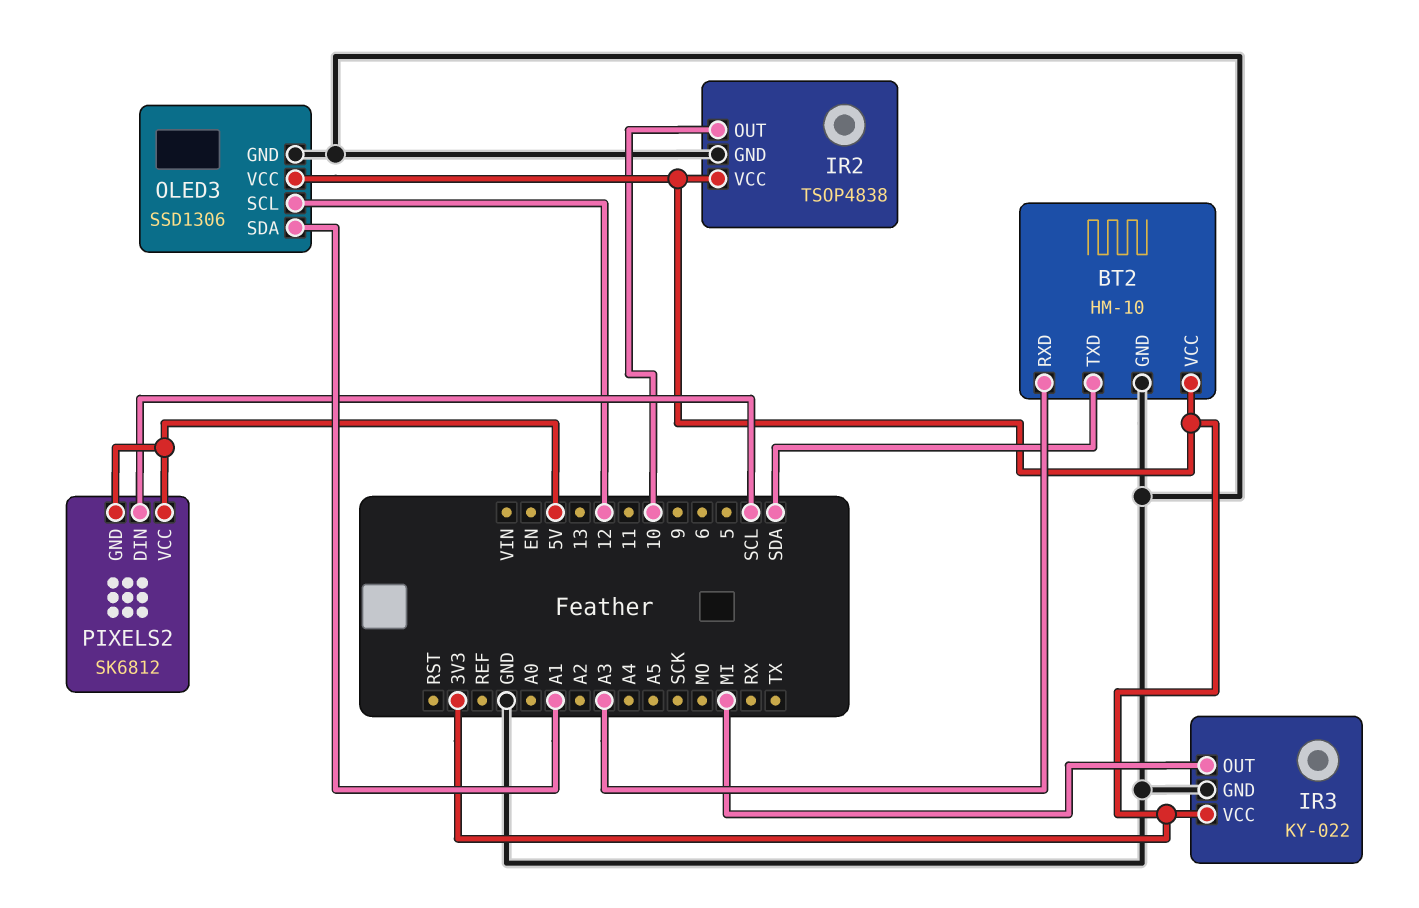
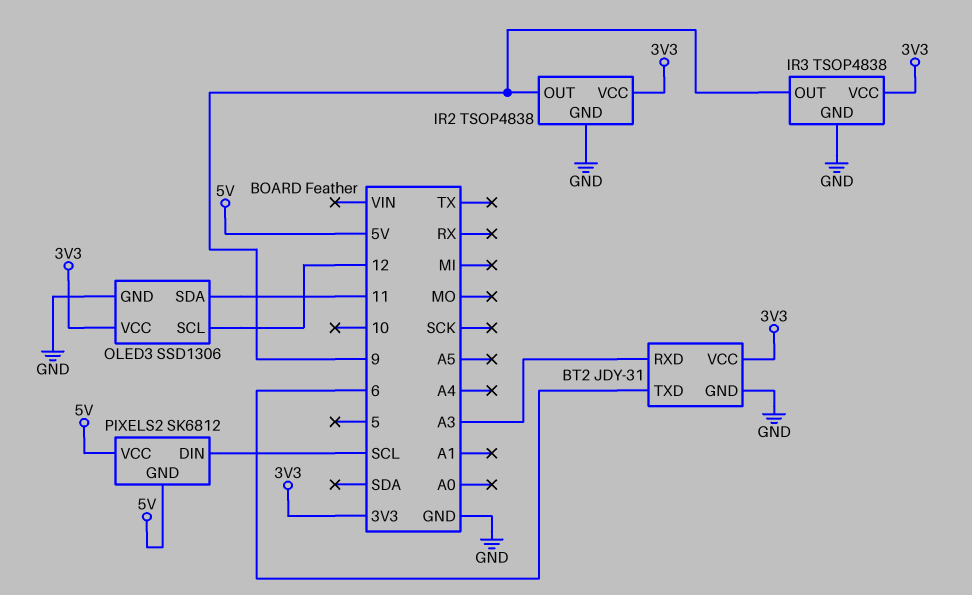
BT2: HM-10 -> JDY-31
BT2 pin TXD: SDA -> 6
IR2 pin OUT: 10 -> 9
IR3: KY-022 -> TSOP4838
IR3 pin OUT: MI -> 9
OLED3 pin SDA: A1 -> 11

